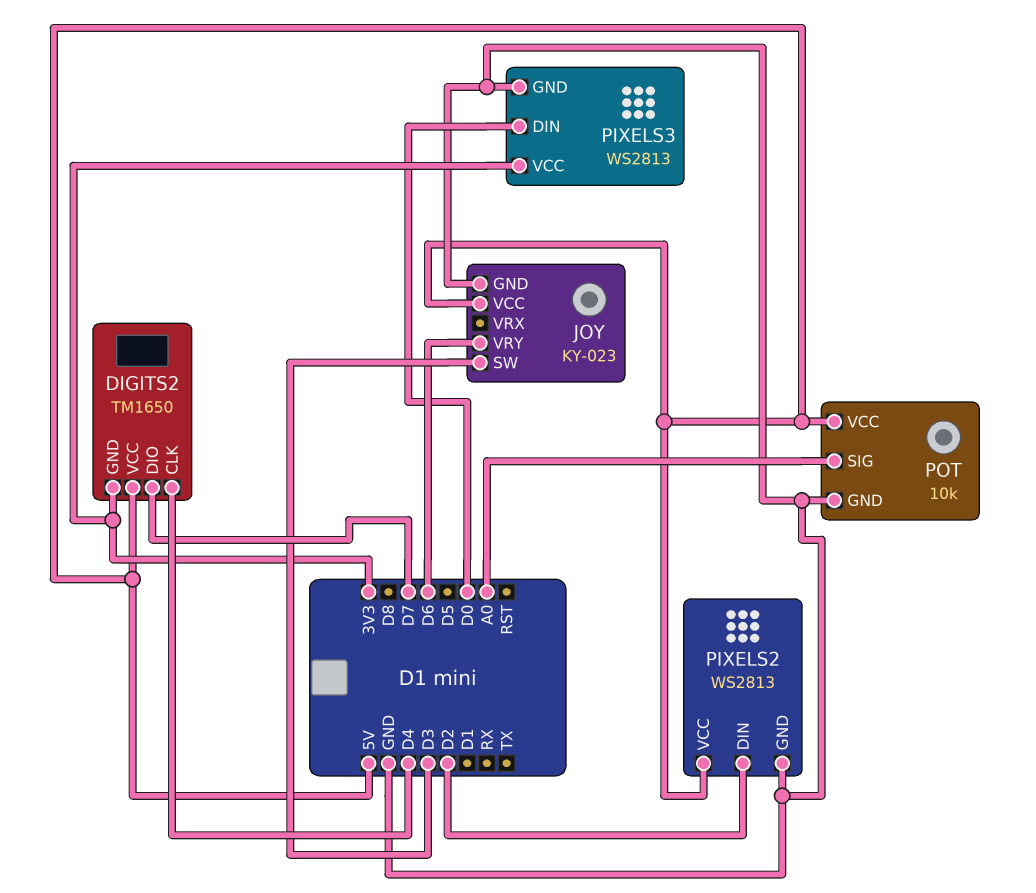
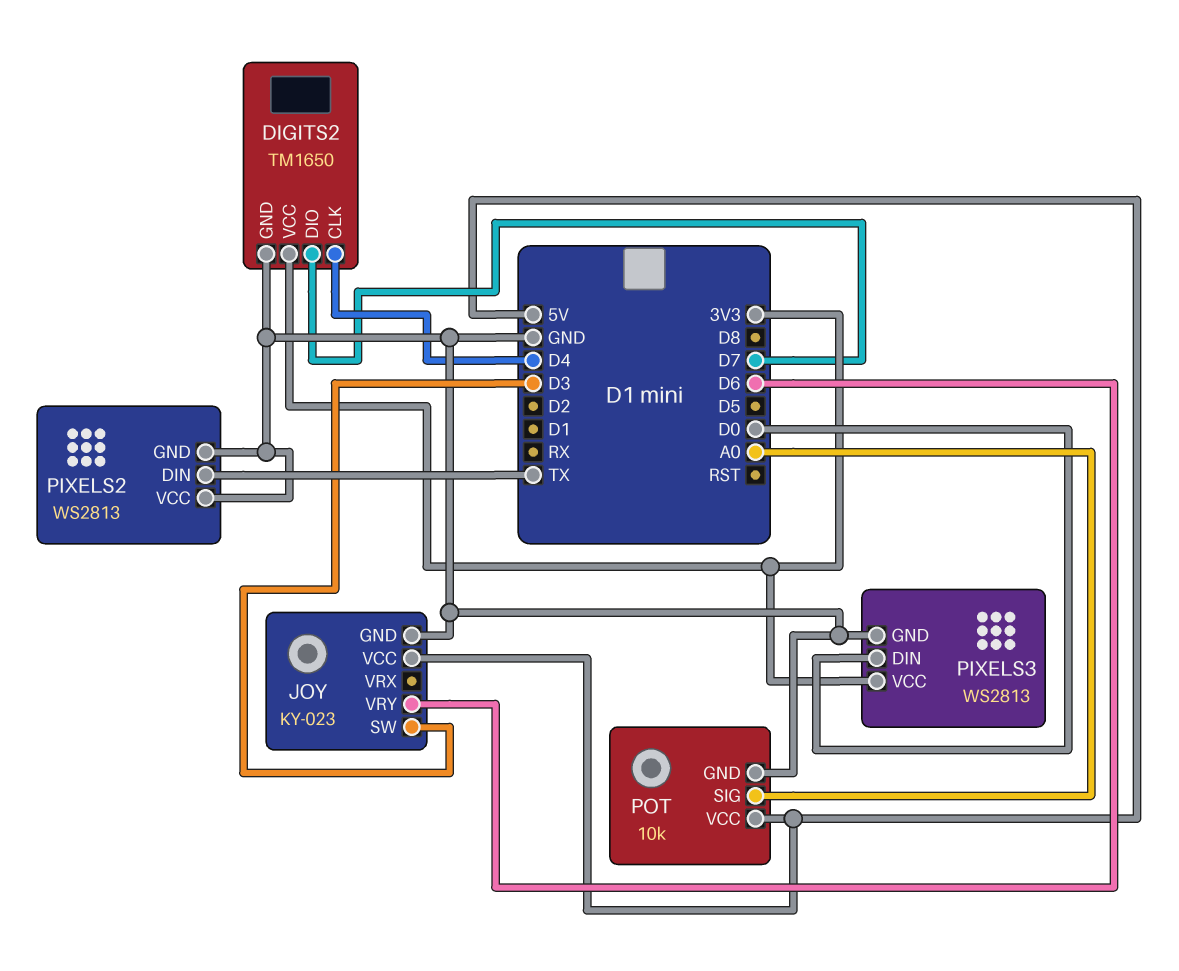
DIGITS2 pin GND: 3V3 -> GND
DIGITS2 pin VCC: 5V -> 3V3
PIXELS2 pin DIN: D2 -> TX
PIXELS2 pin VCC: 5V -> GND

